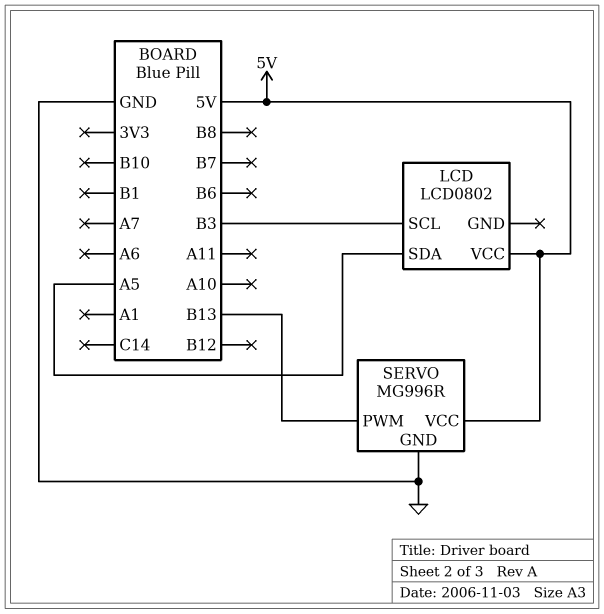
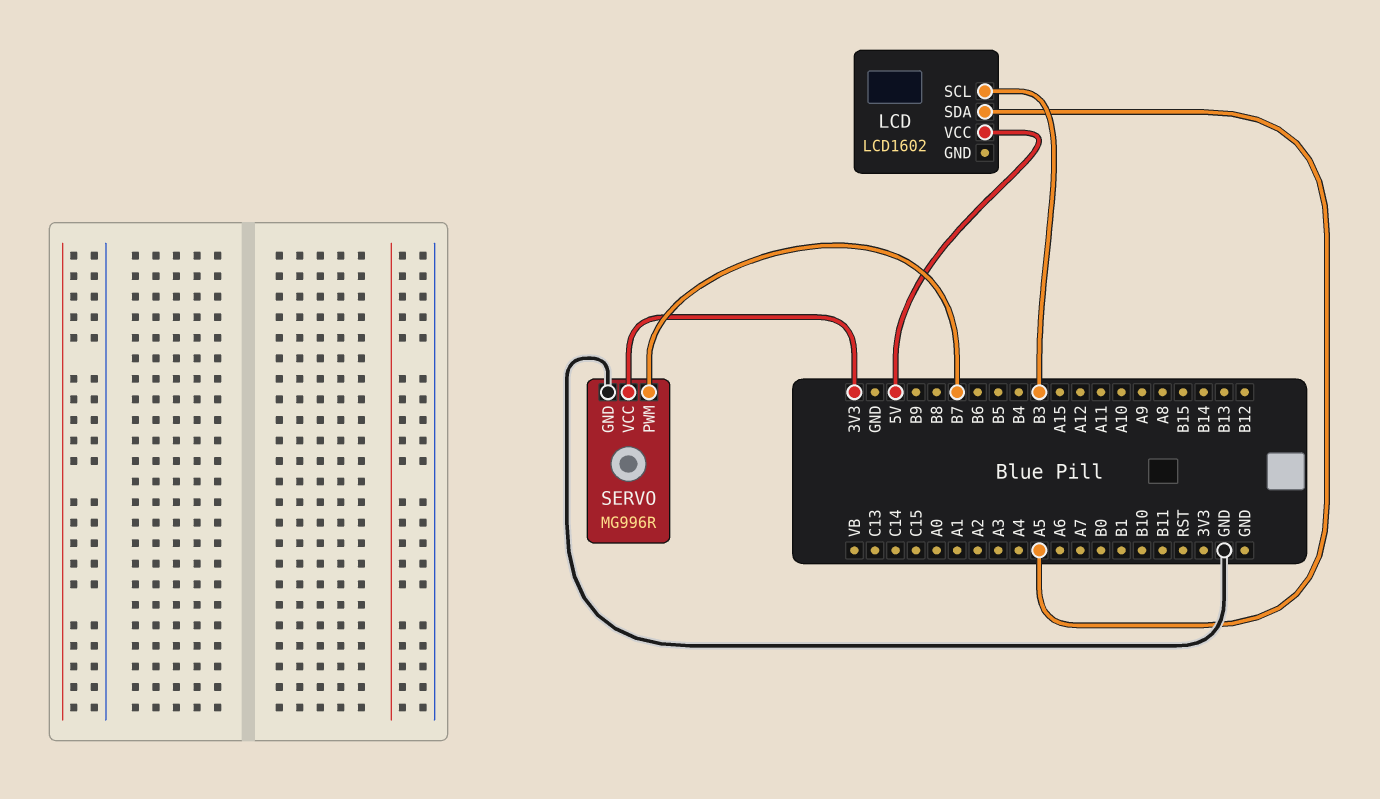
LCD: LCD0802 -> LCD1602
SERVO pin PWM: B13 -> B7
SERVO pin VCC: 5V -> 3V3

